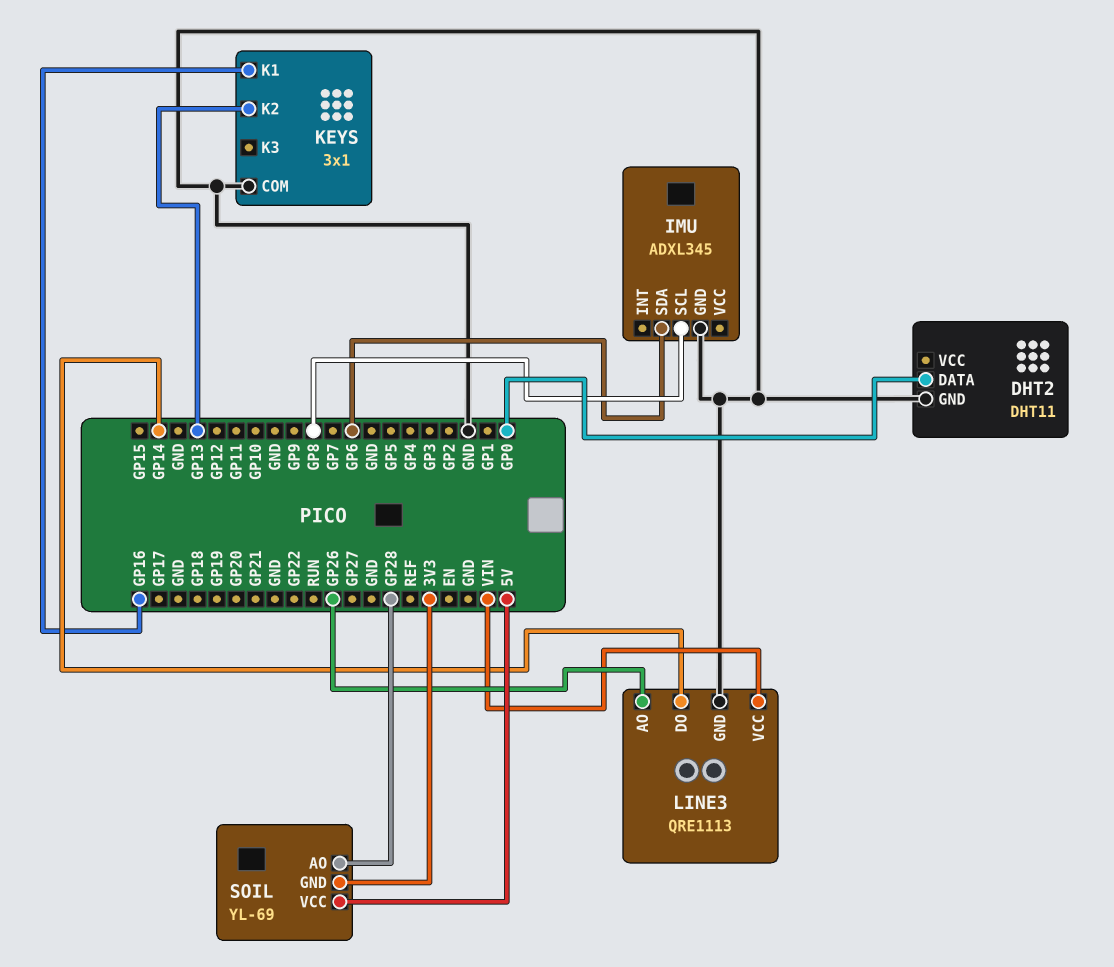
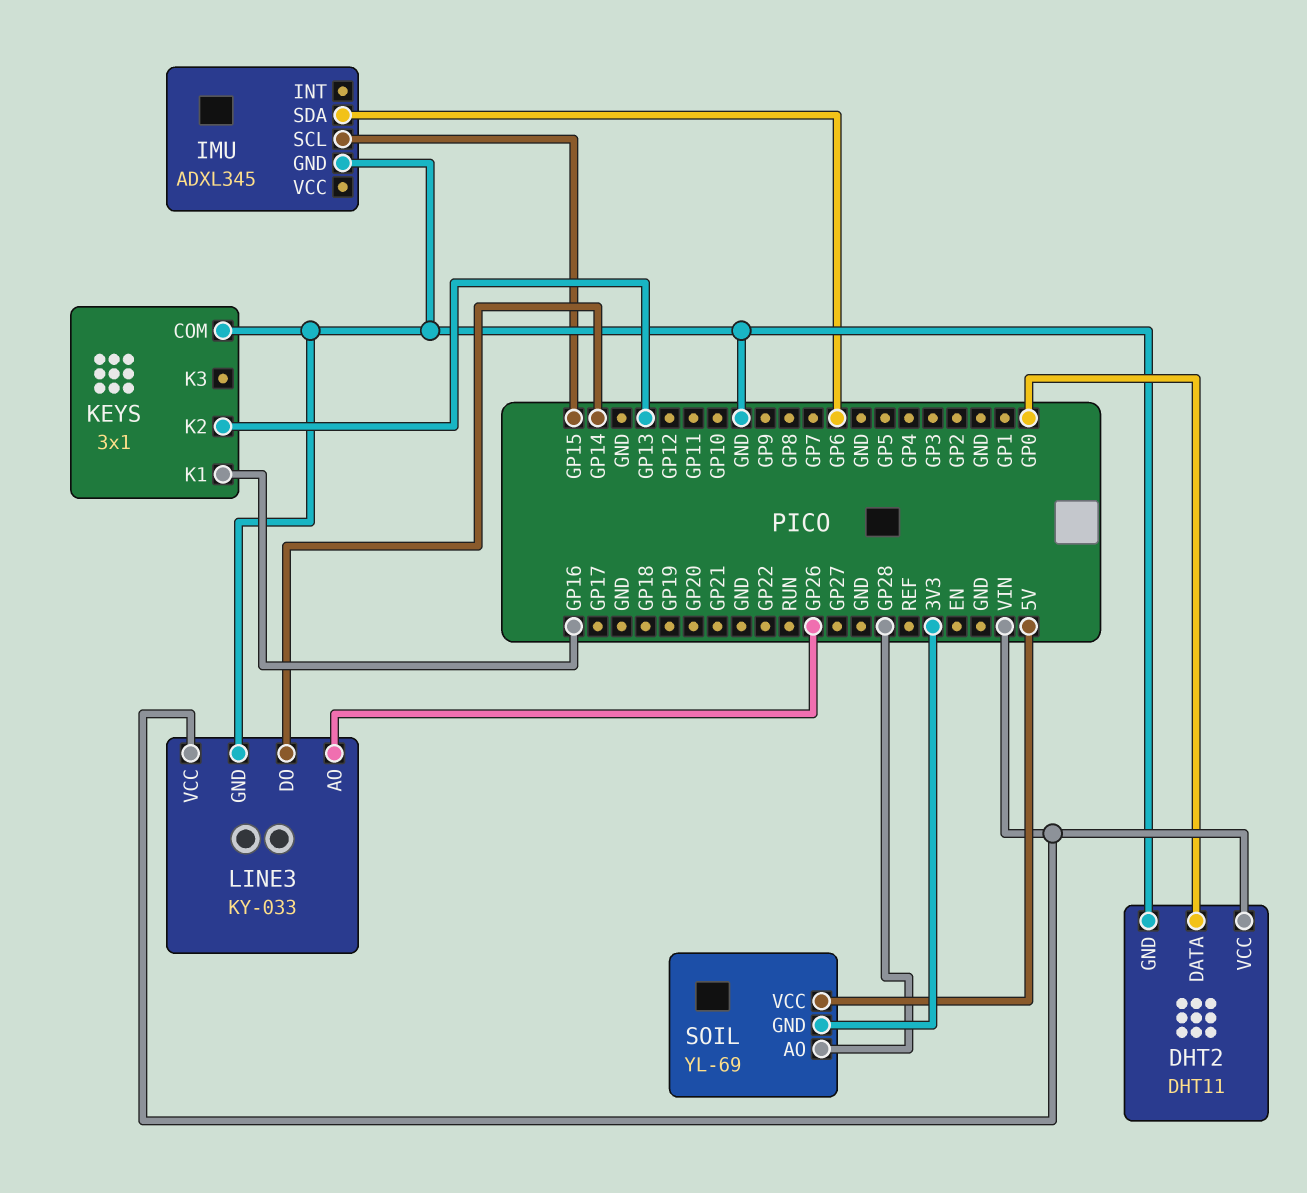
DHT2 pin VCC: none -> VIN
IMU pin SCL: GP8 -> GP15
LINE3: QRE1113 -> KY-033

